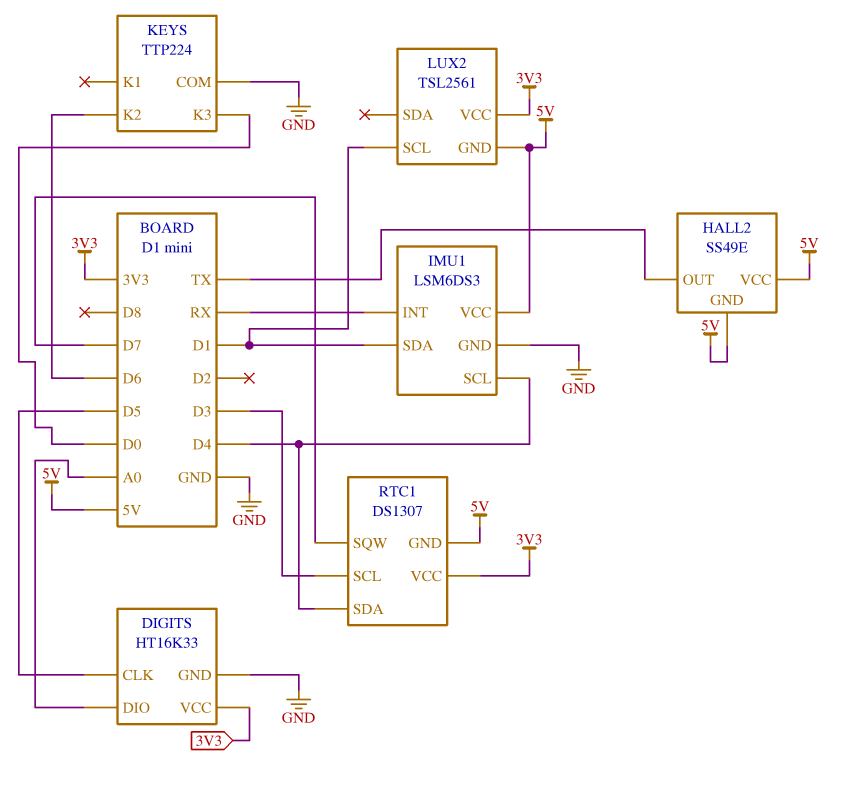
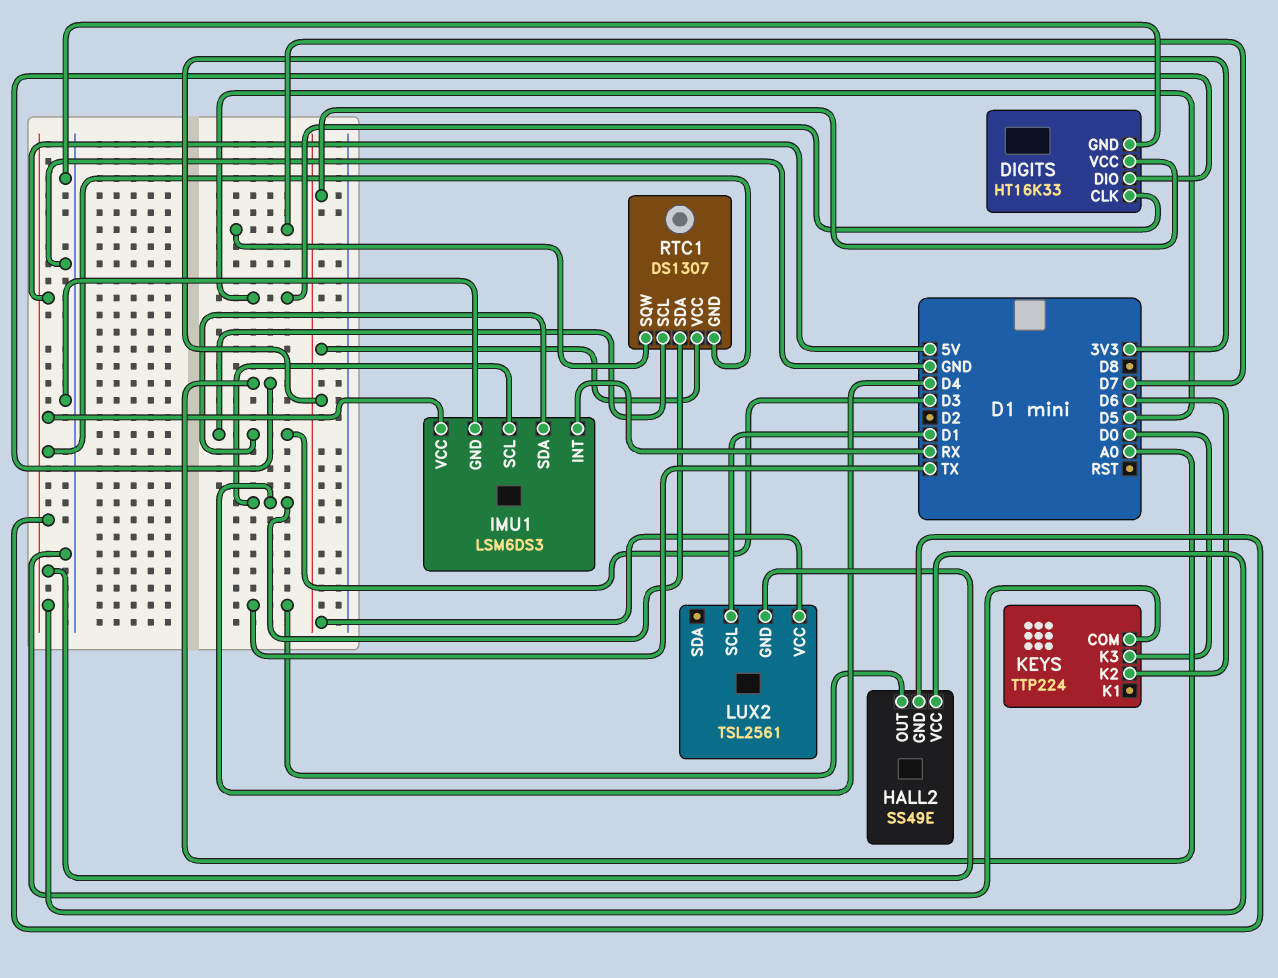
IMU1 pin SDA: D1 -> D3

